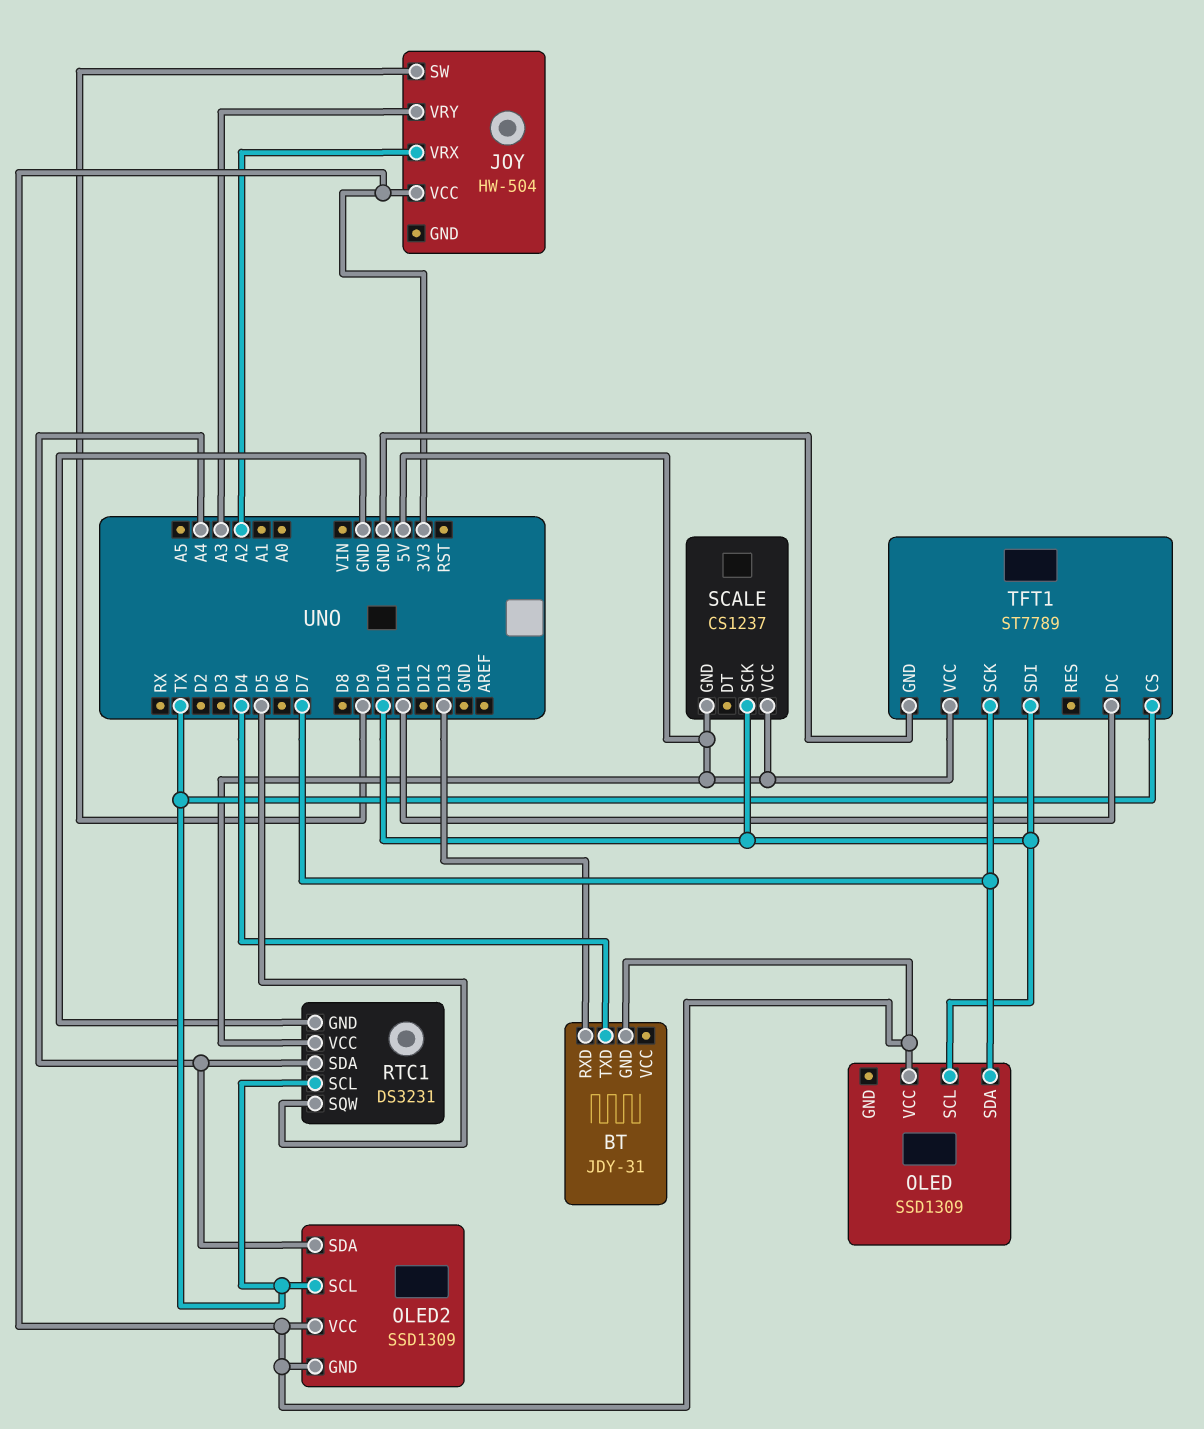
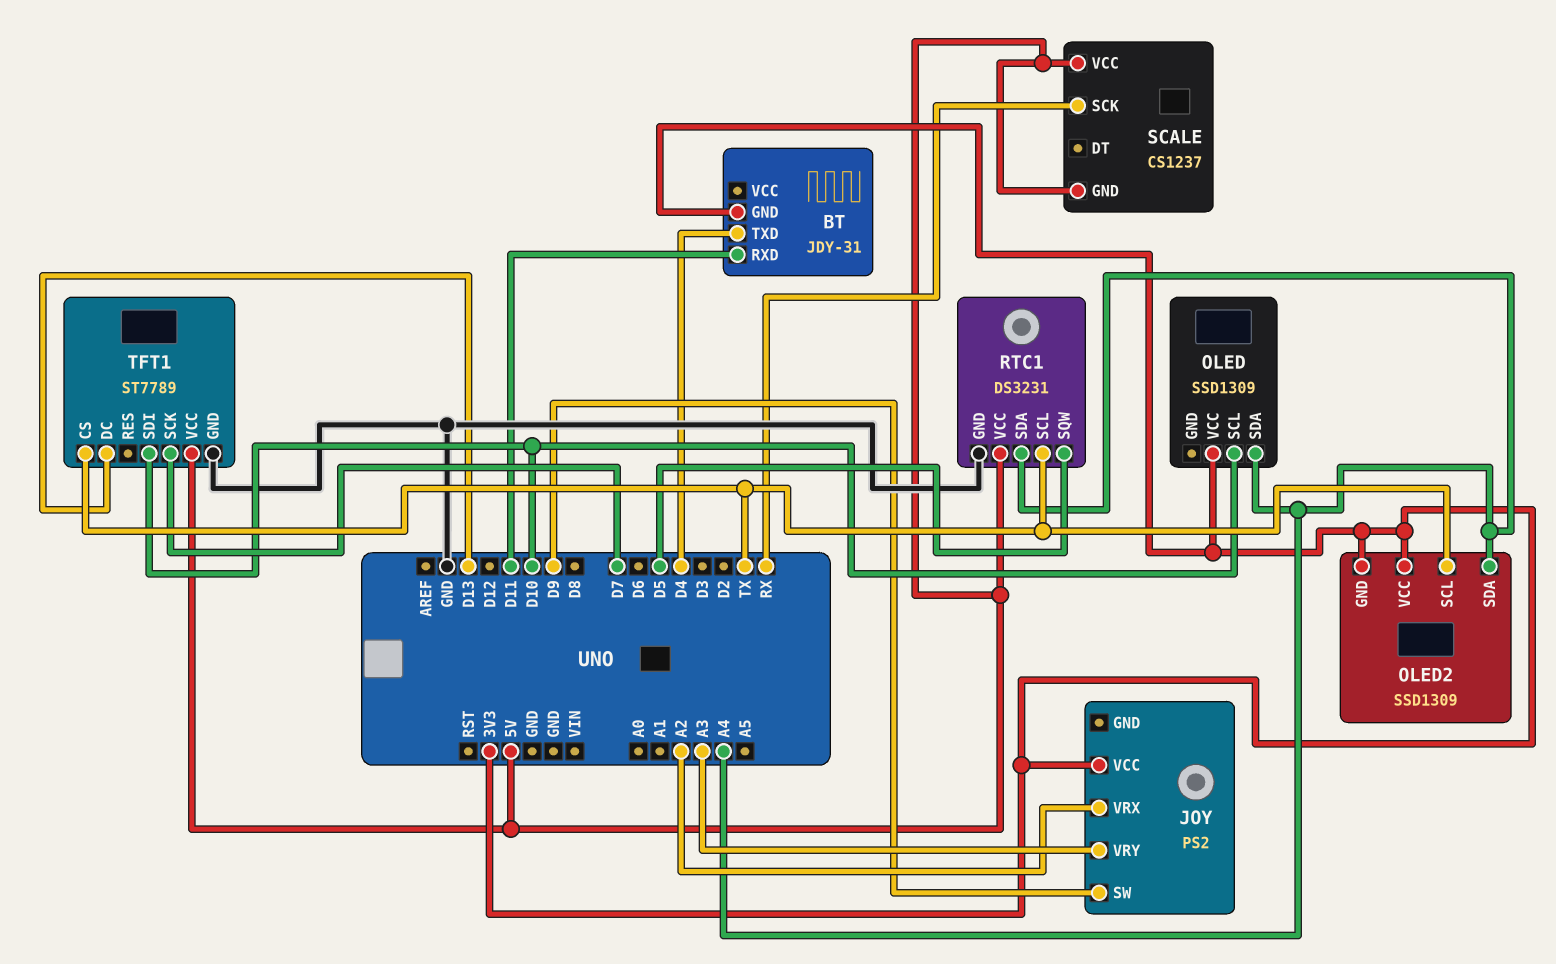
BT pin RXD: D13 -> D11
JOY: HW-504 -> PS2
OLED pin SDA: D7 -> A4
SCALE pin SCK: D10 -> RX
TFT1 pin DC: D11 -> D13

